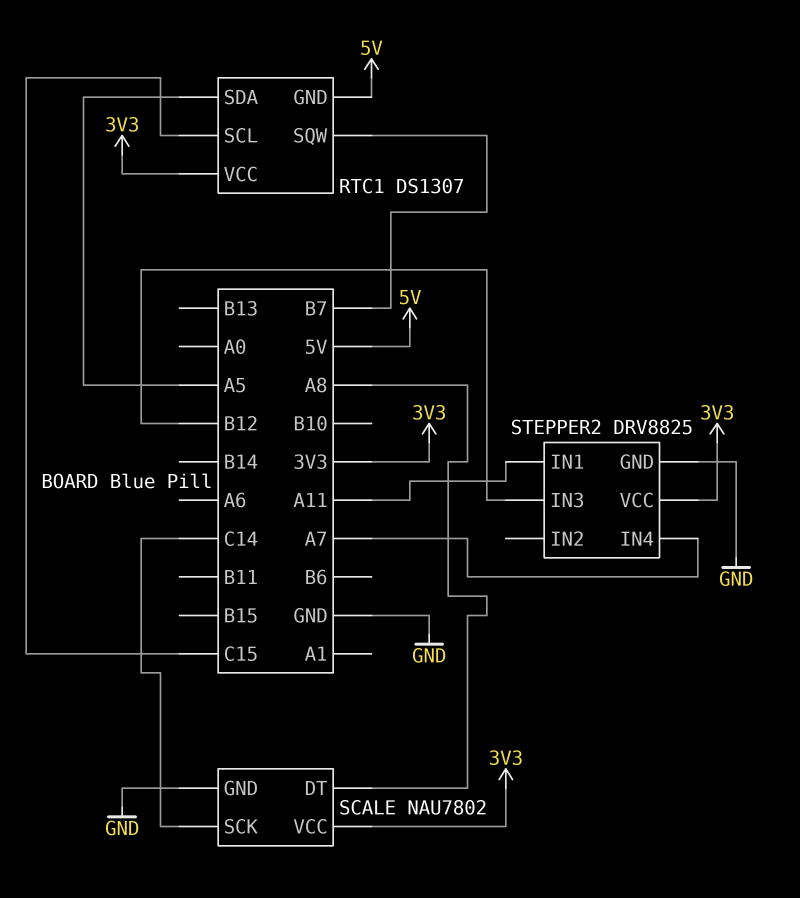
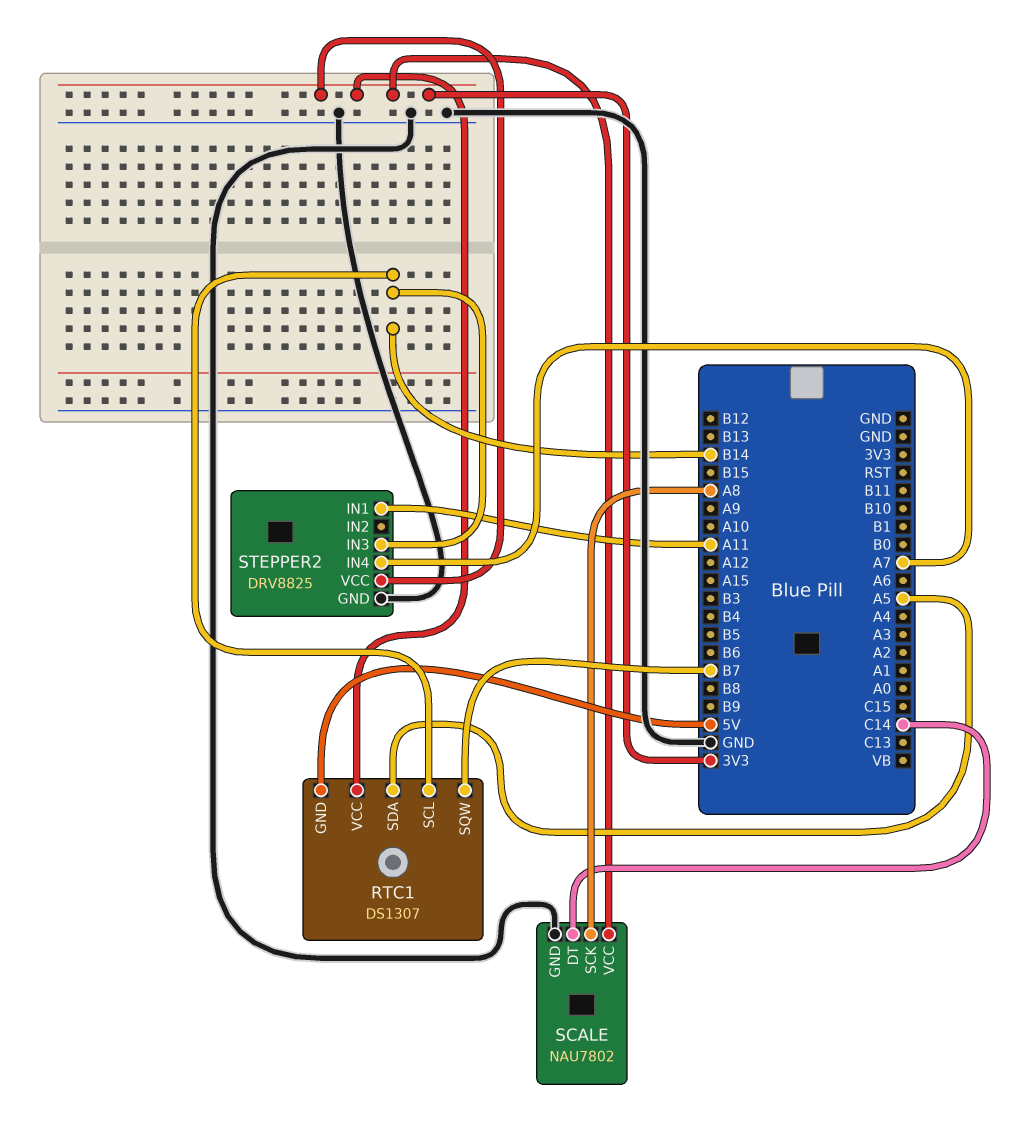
RTC1 pin SCL: C15 -> B14
SCALE pin DT: A8 -> C14
SCALE pin SCK: C14 -> A8
STEPPER2 pin IN3: B12 -> B14

